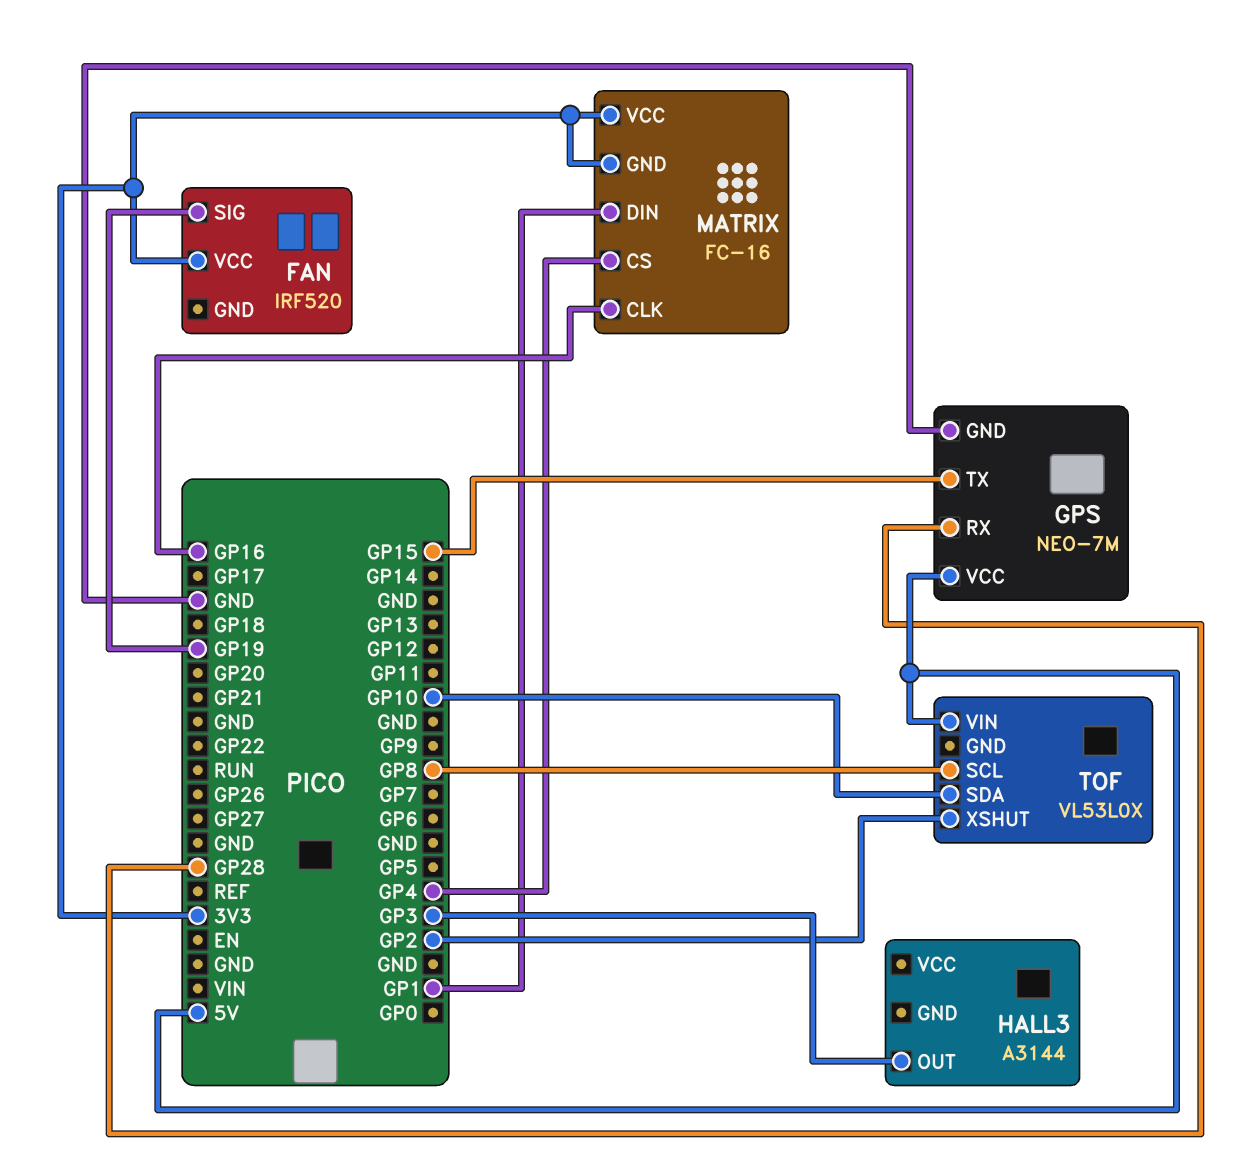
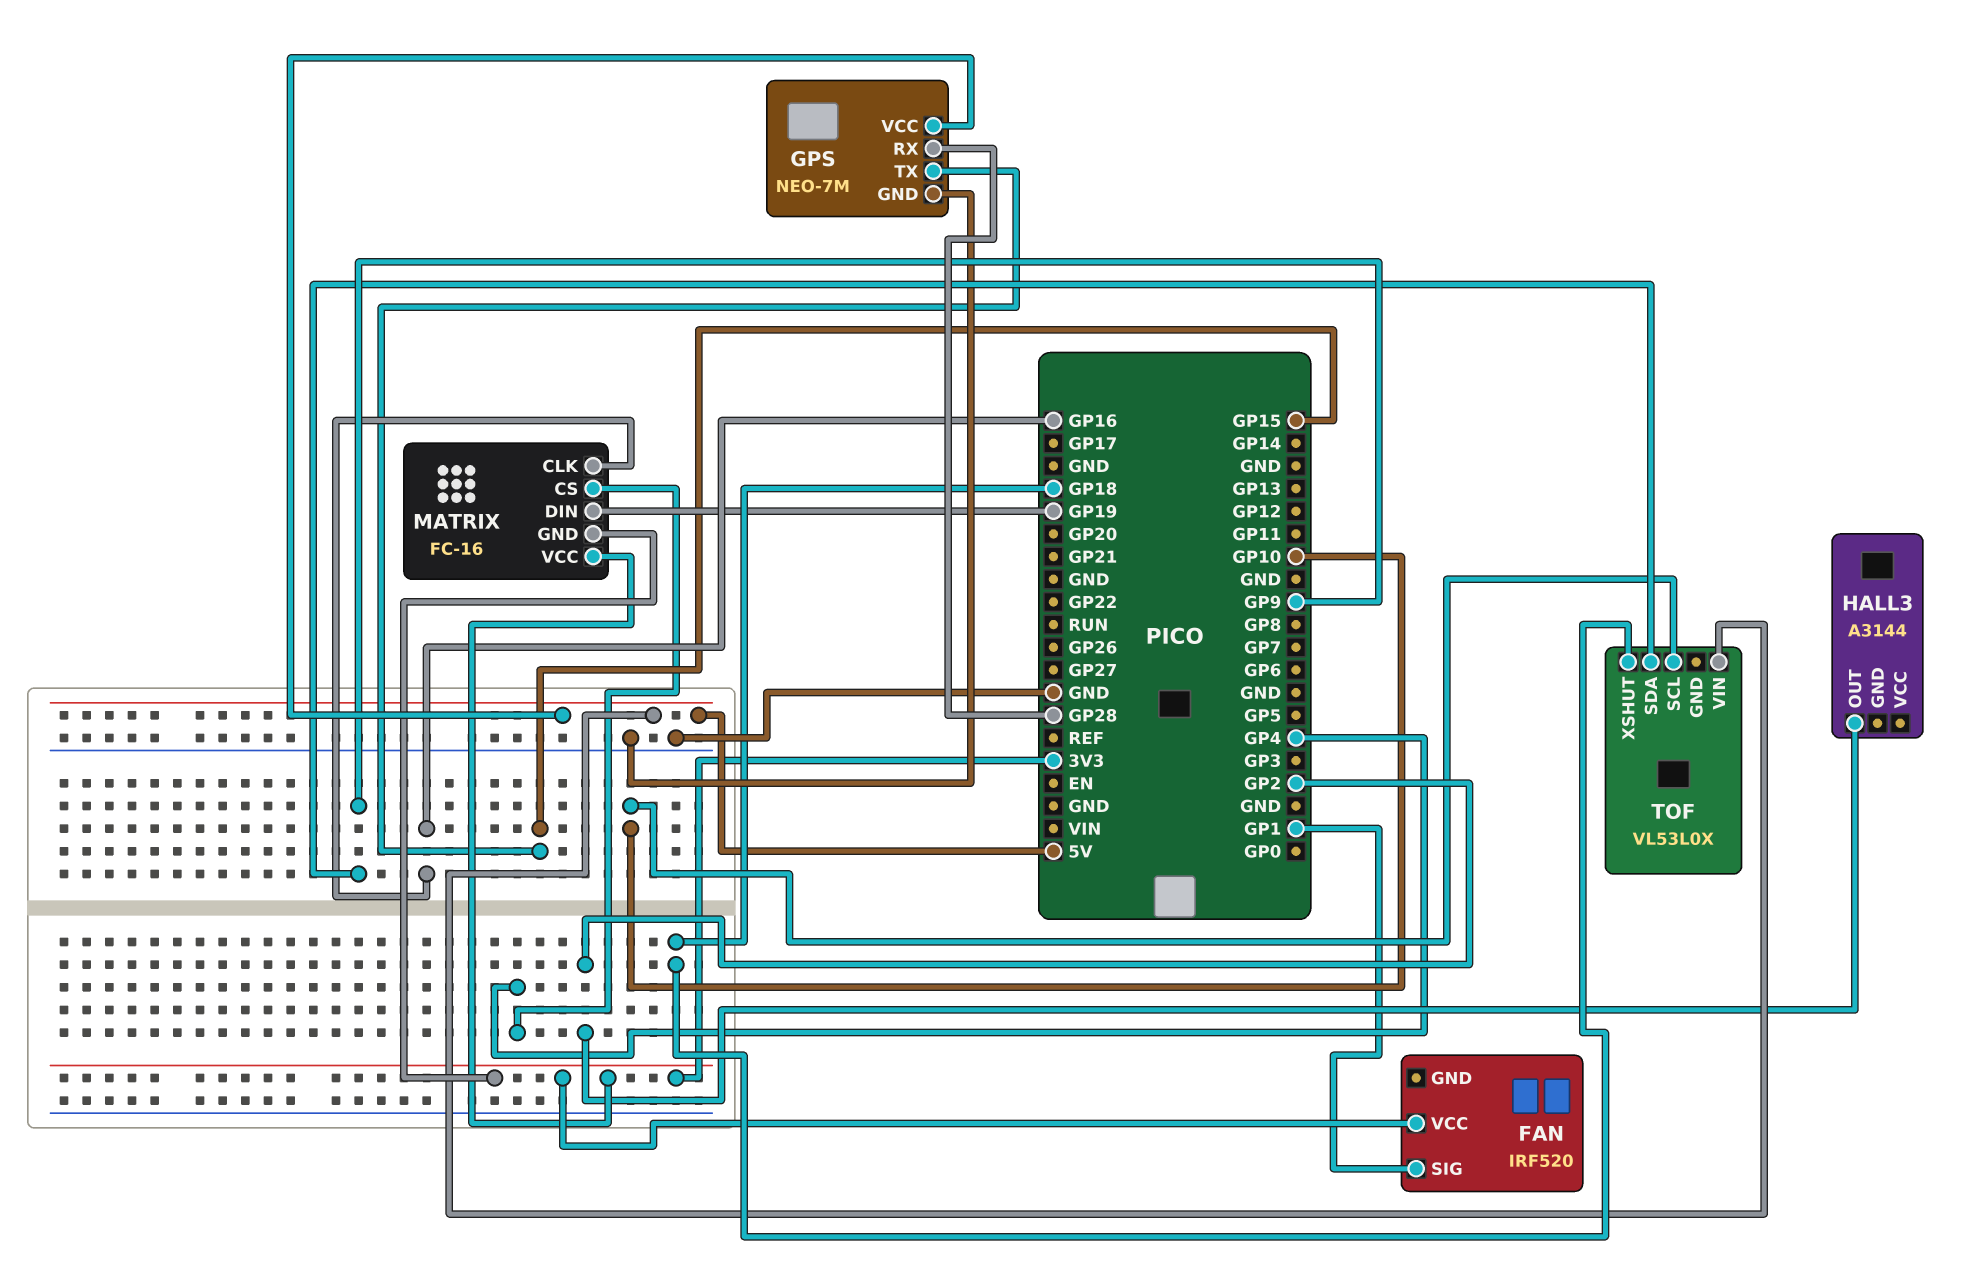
FAN pin SIG: GP19 -> GP1
HALL3 pin OUT: GP3 -> GP2
MATRIX pin DIN: GP1 -> GP19
TOF pin SCL: GP8 -> GP10
TOF pin SDA: GP10 -> GP9
TOF pin XSHUT: GP2 -> GP18

